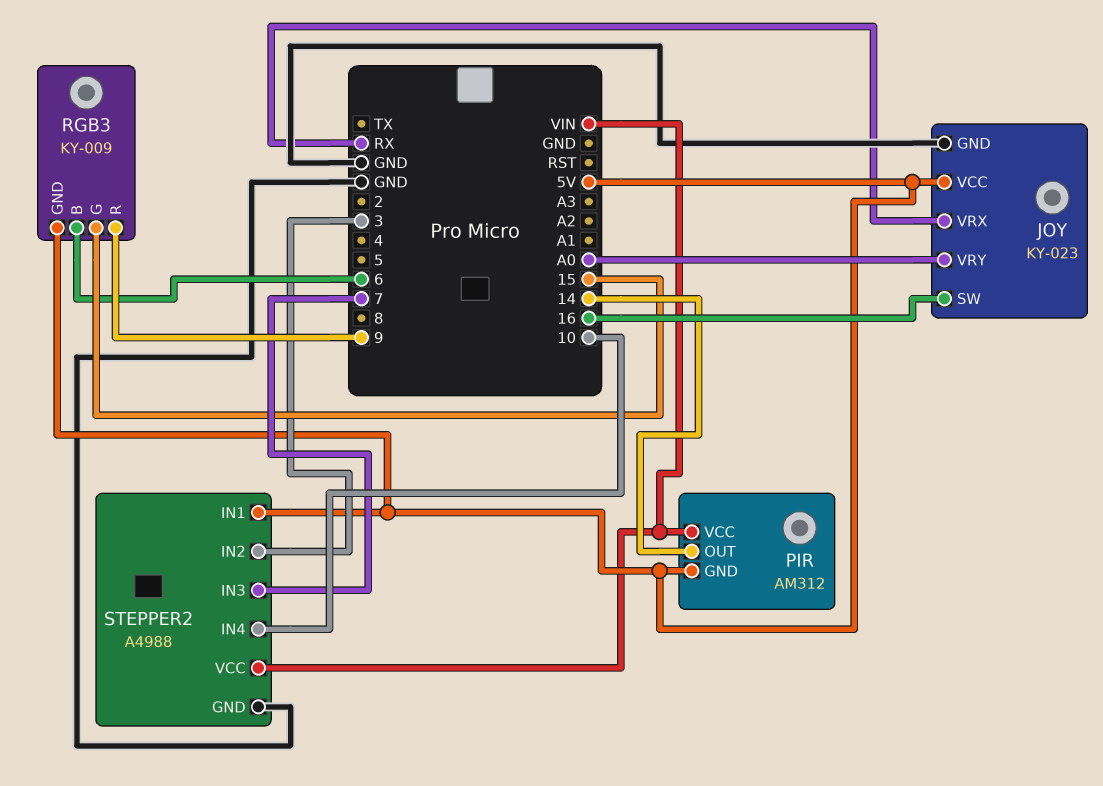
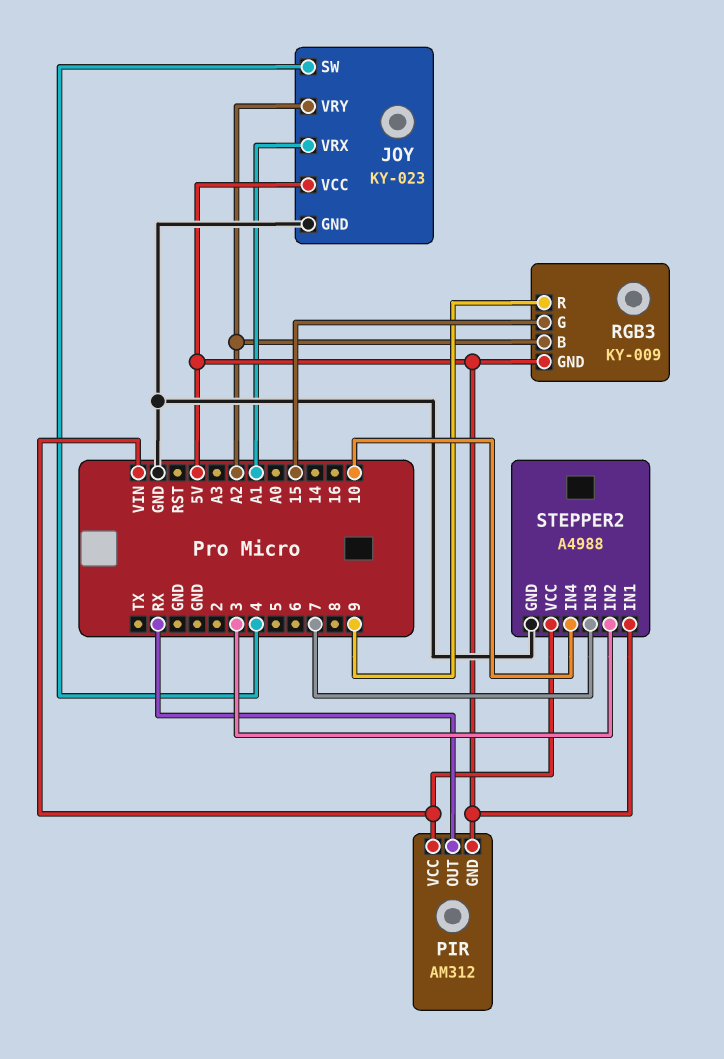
JOY pin SW: 16 -> 4
JOY pin VRX: RX -> A1
JOY pin VRY: A0 -> A2
PIR pin OUT: 14 -> RX
RGB3 pin B: 6 -> A2

